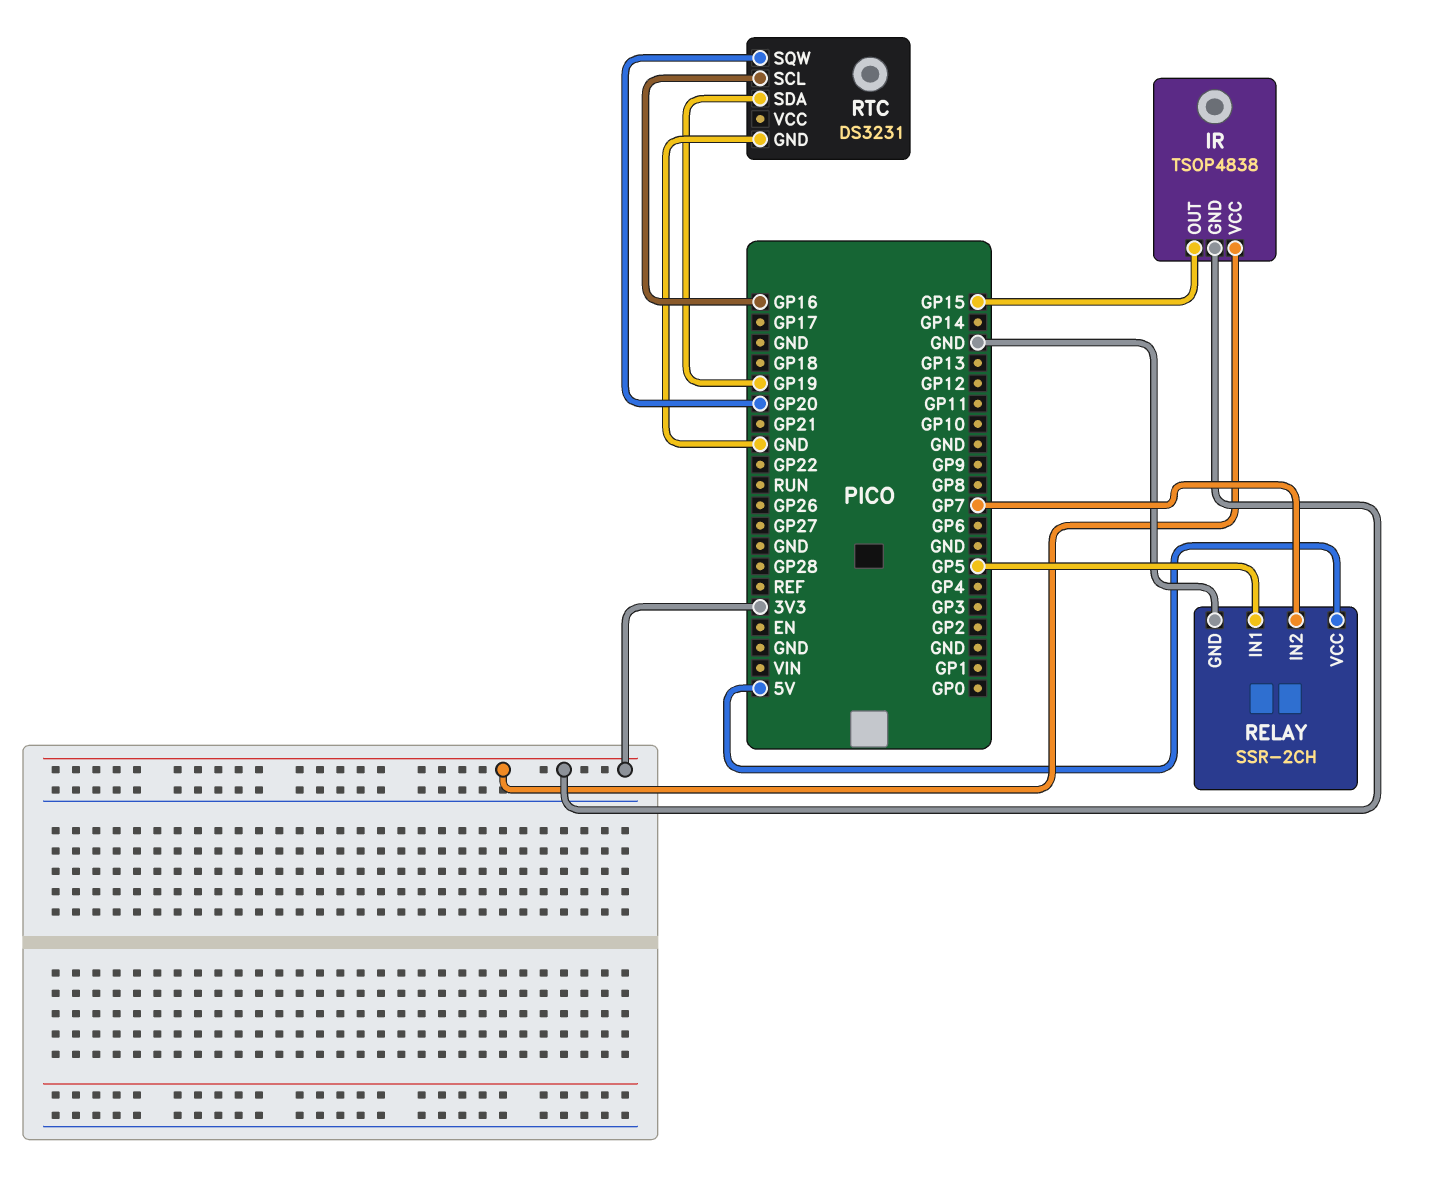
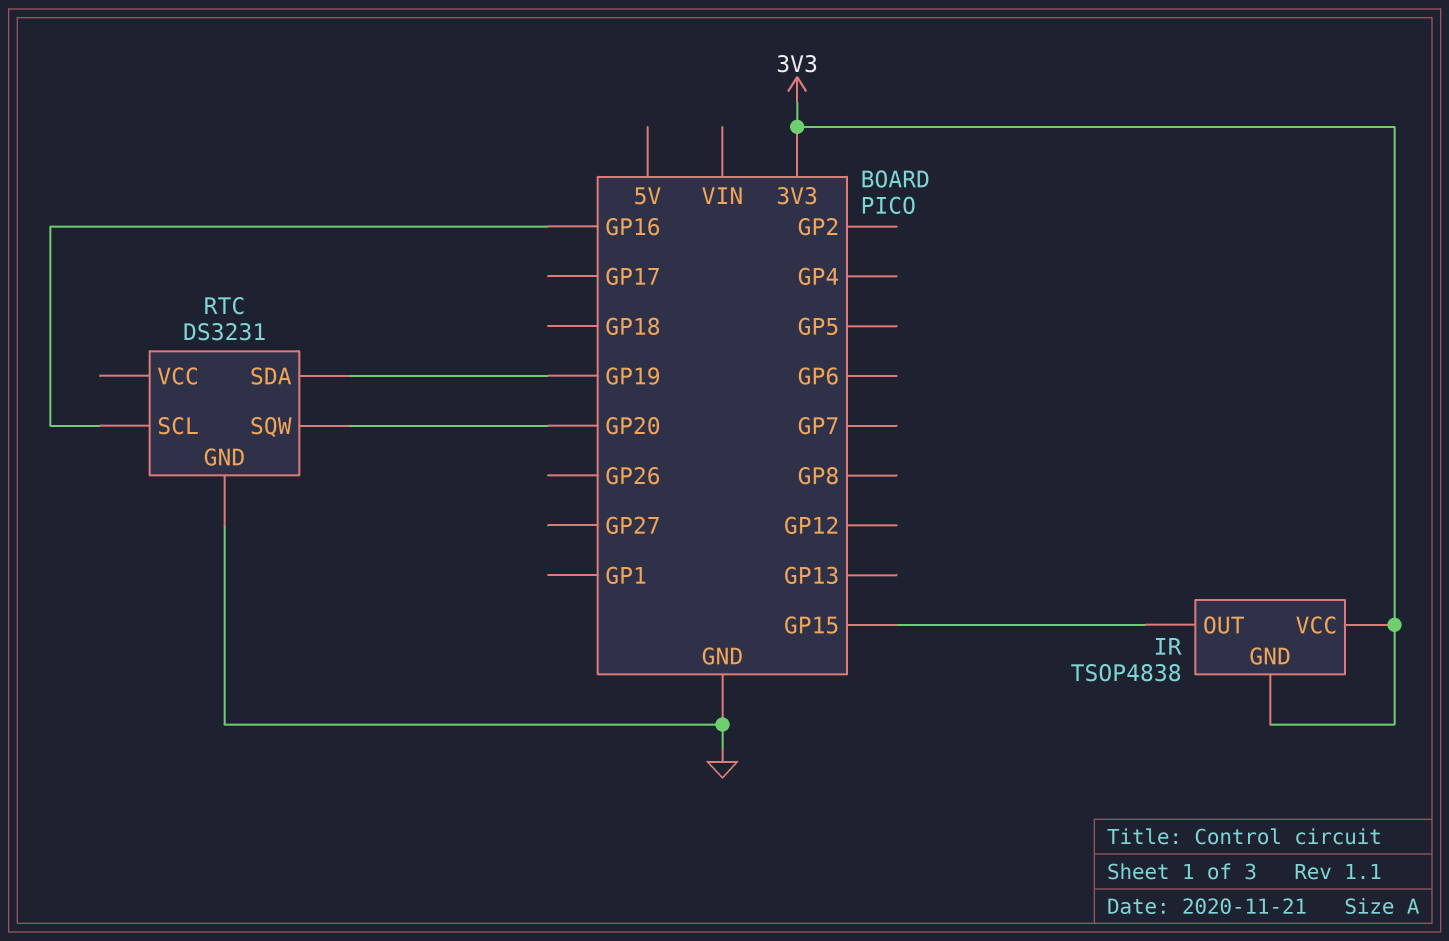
RELAY: SSR-2CH -> none
RELAY pin GND: GND -> none
RELAY pin IN1: GP5 -> none
RELAY pin IN2: GP7 -> none
RELAY pin VCC: 5V -> none

